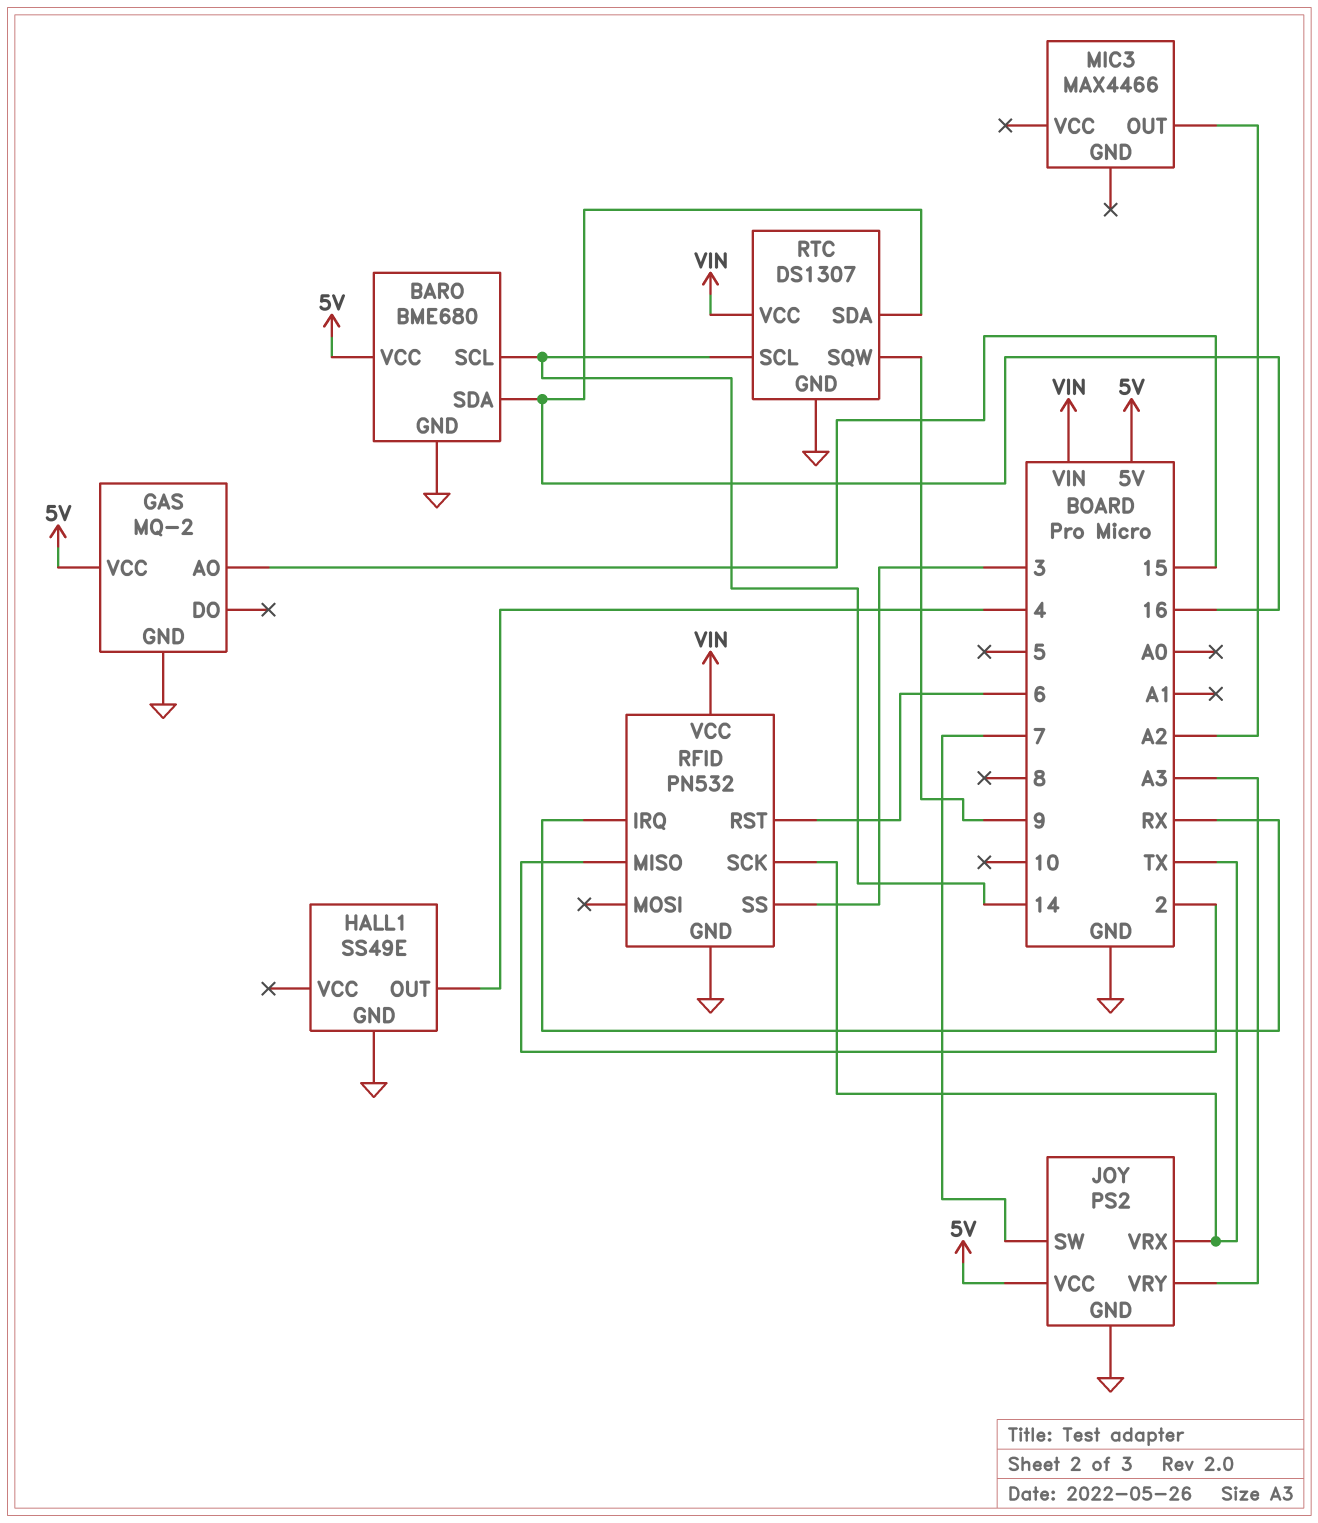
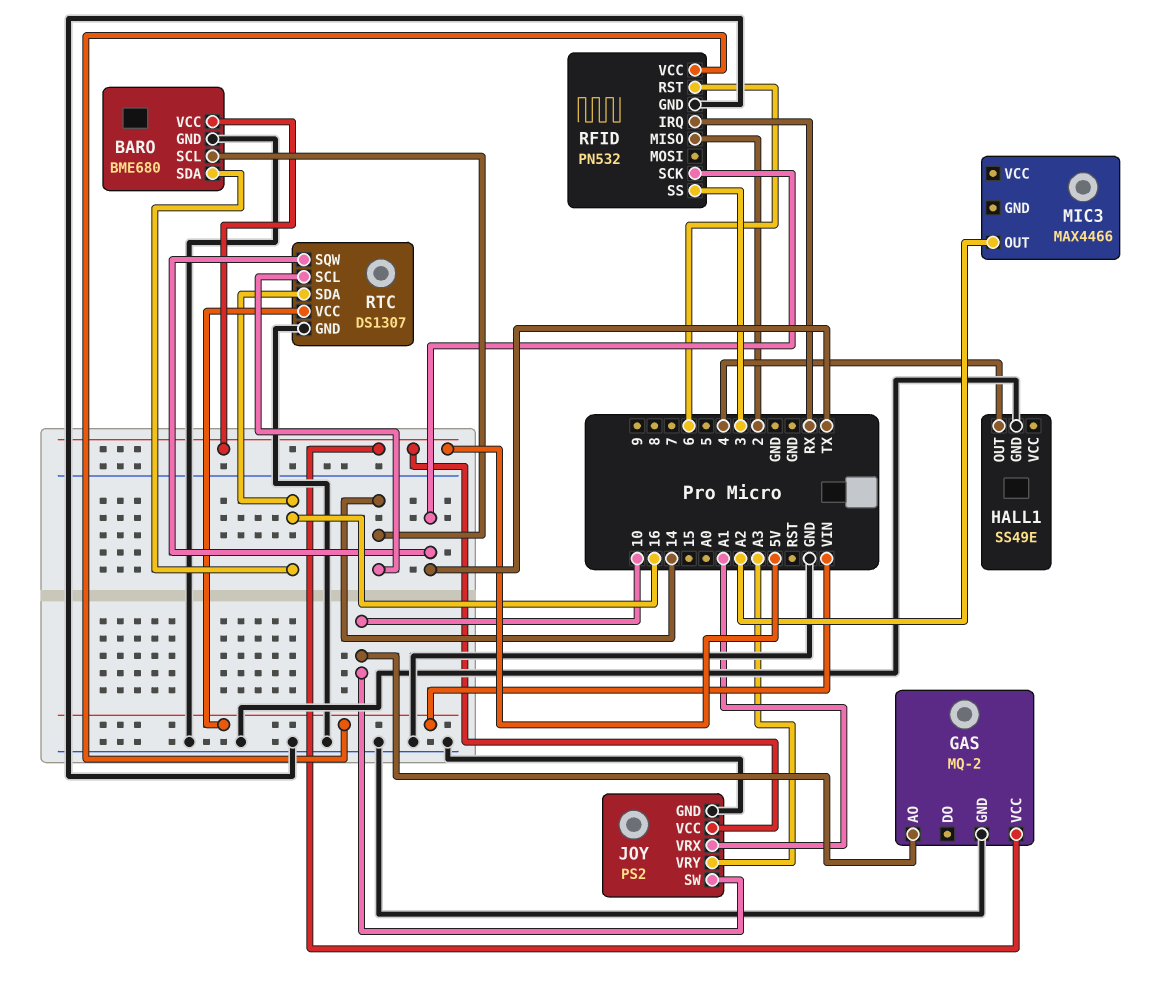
GAS pin AO: 15 -> 10
JOY pin SW: 7 -> 10
JOY pin VRX: TX -> A1
RTC pin SQW: 9 -> TX

